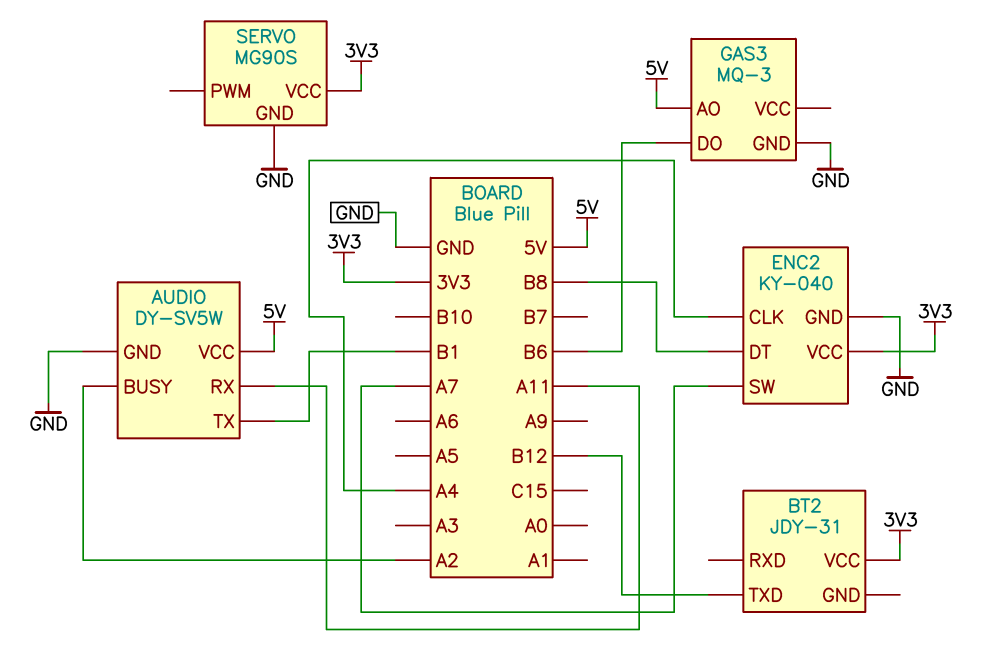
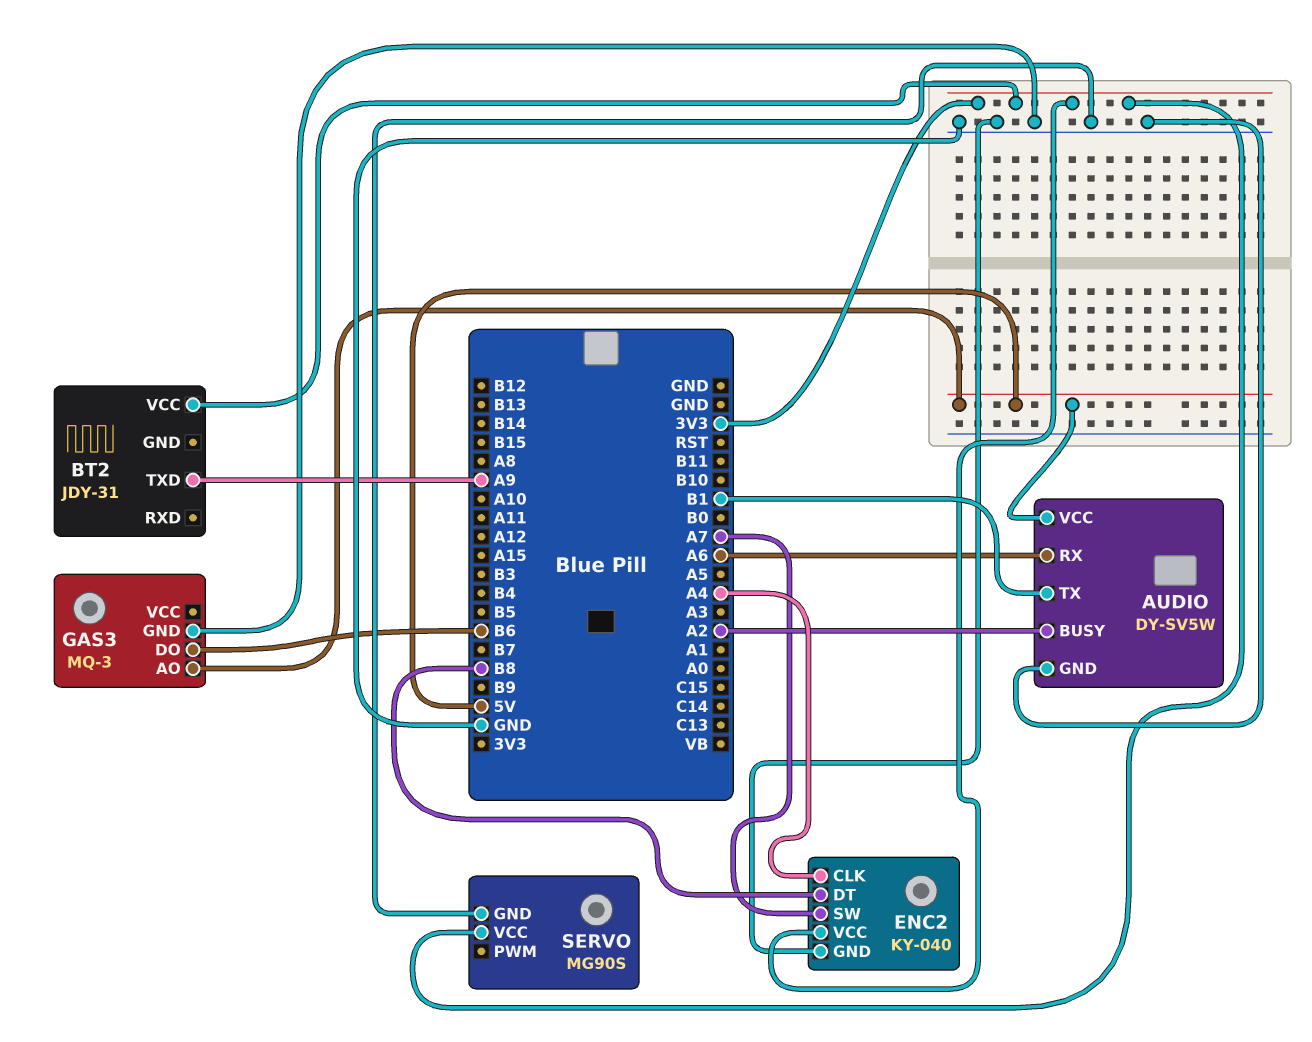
AUDIO pin RX: A11 -> A6
BT2 pin TXD: B12 -> A9

